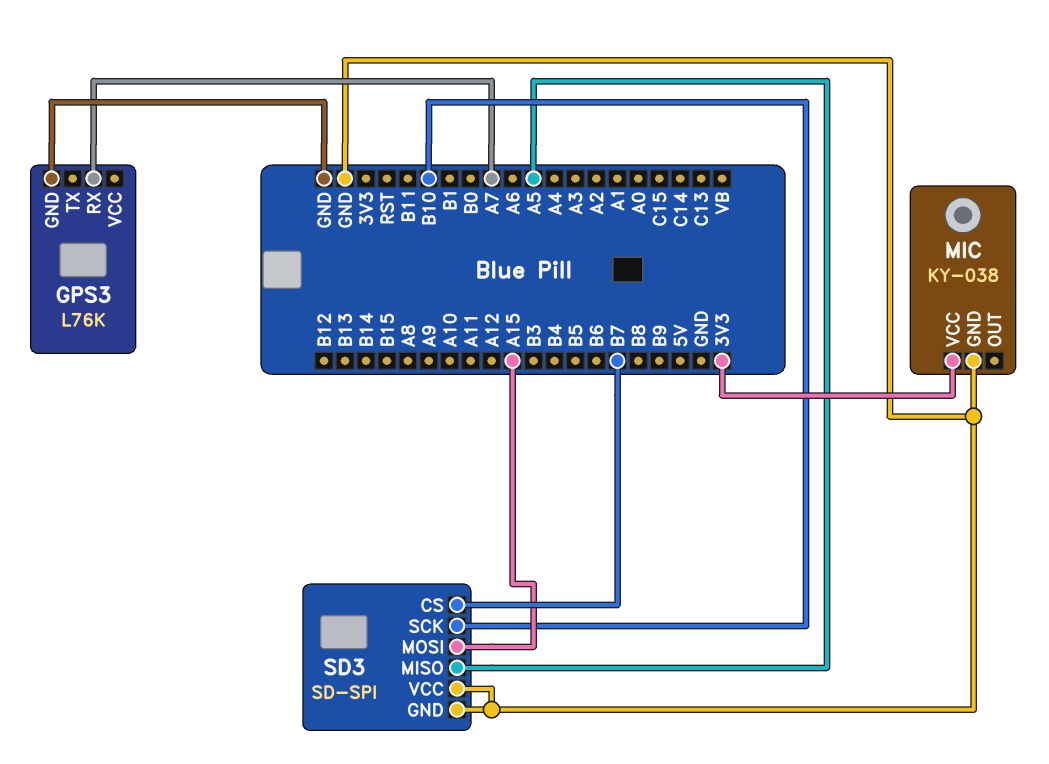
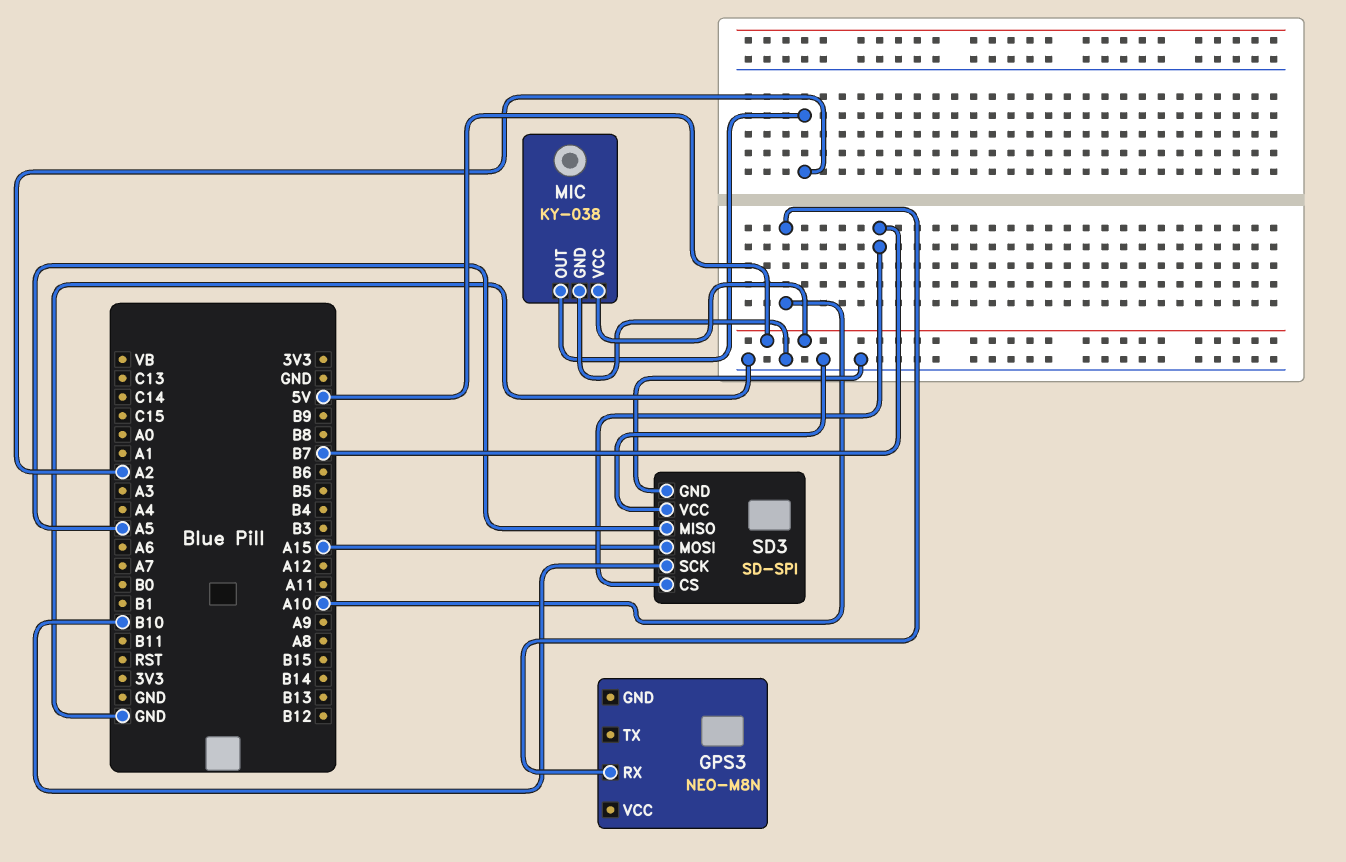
GPS3: L76K -> NEO-M8N
GPS3 pin GND: GND -> none
GPS3 pin RX: A7 -> A10
MIC pin OUT: none -> A2
MIC pin VCC: 3V3 -> 5V

